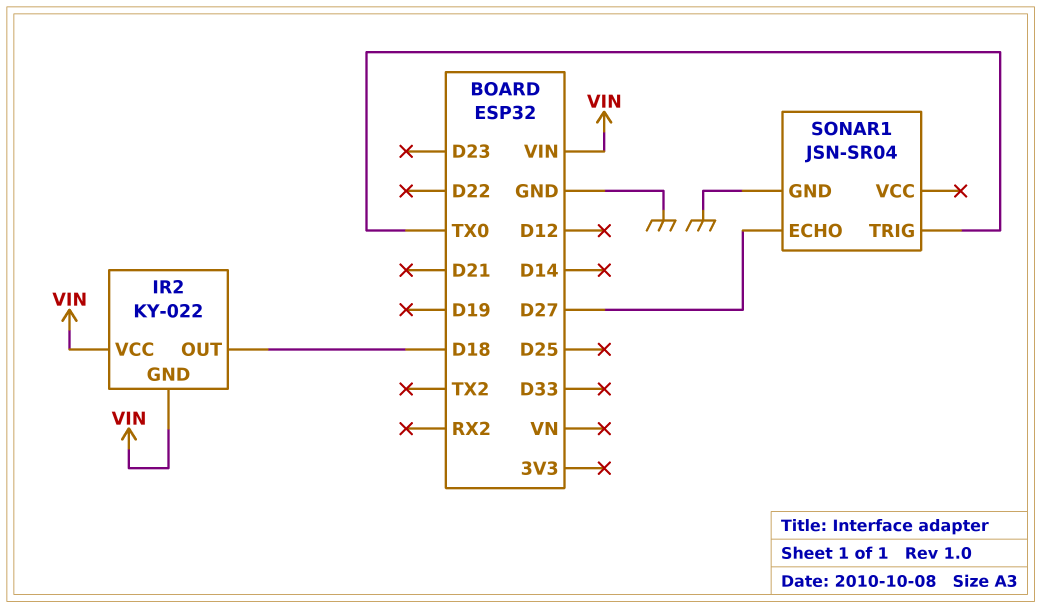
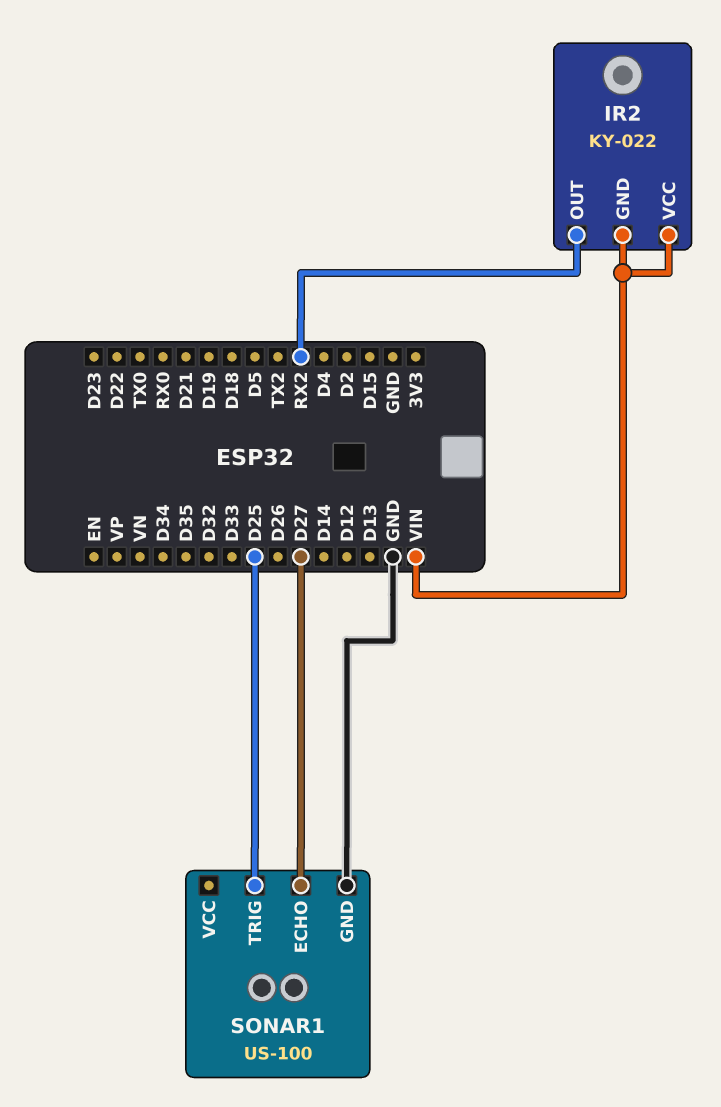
IR2 pin OUT: D18 -> RX2
SONAR1: JSN-SR04 -> US-100
SONAR1 pin TRIG: TX0 -> D25

